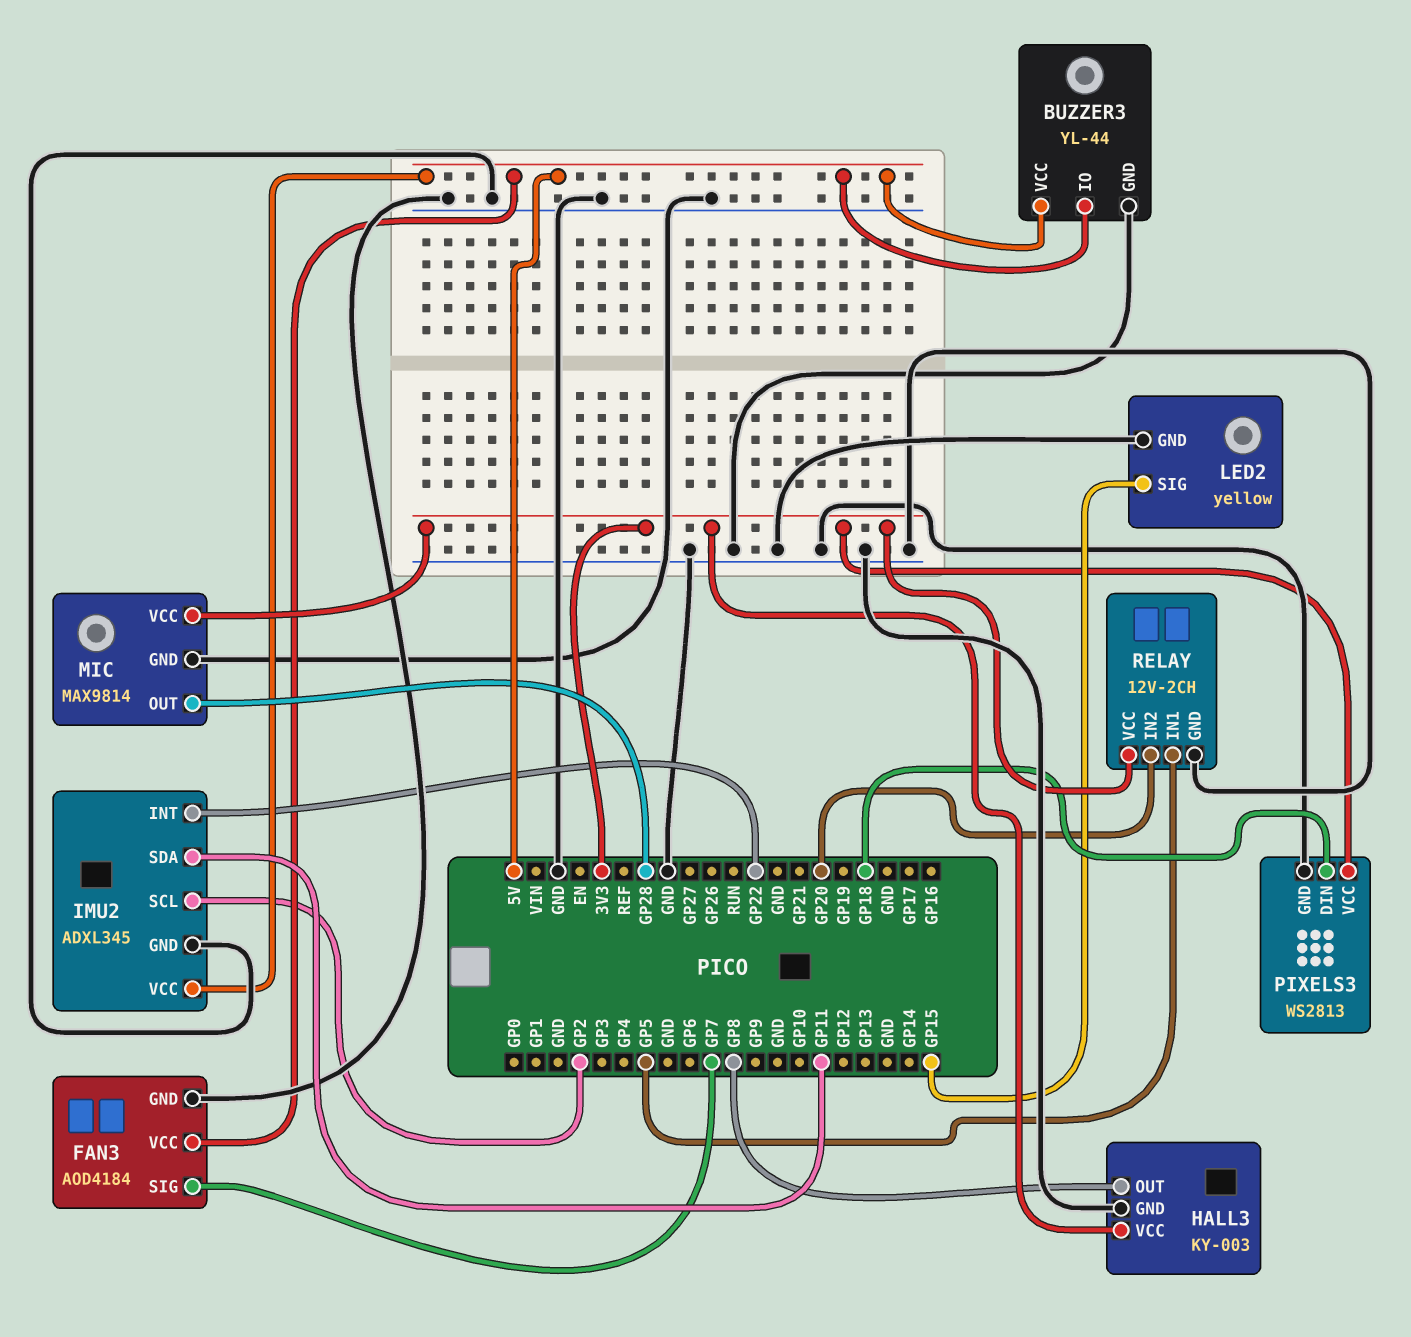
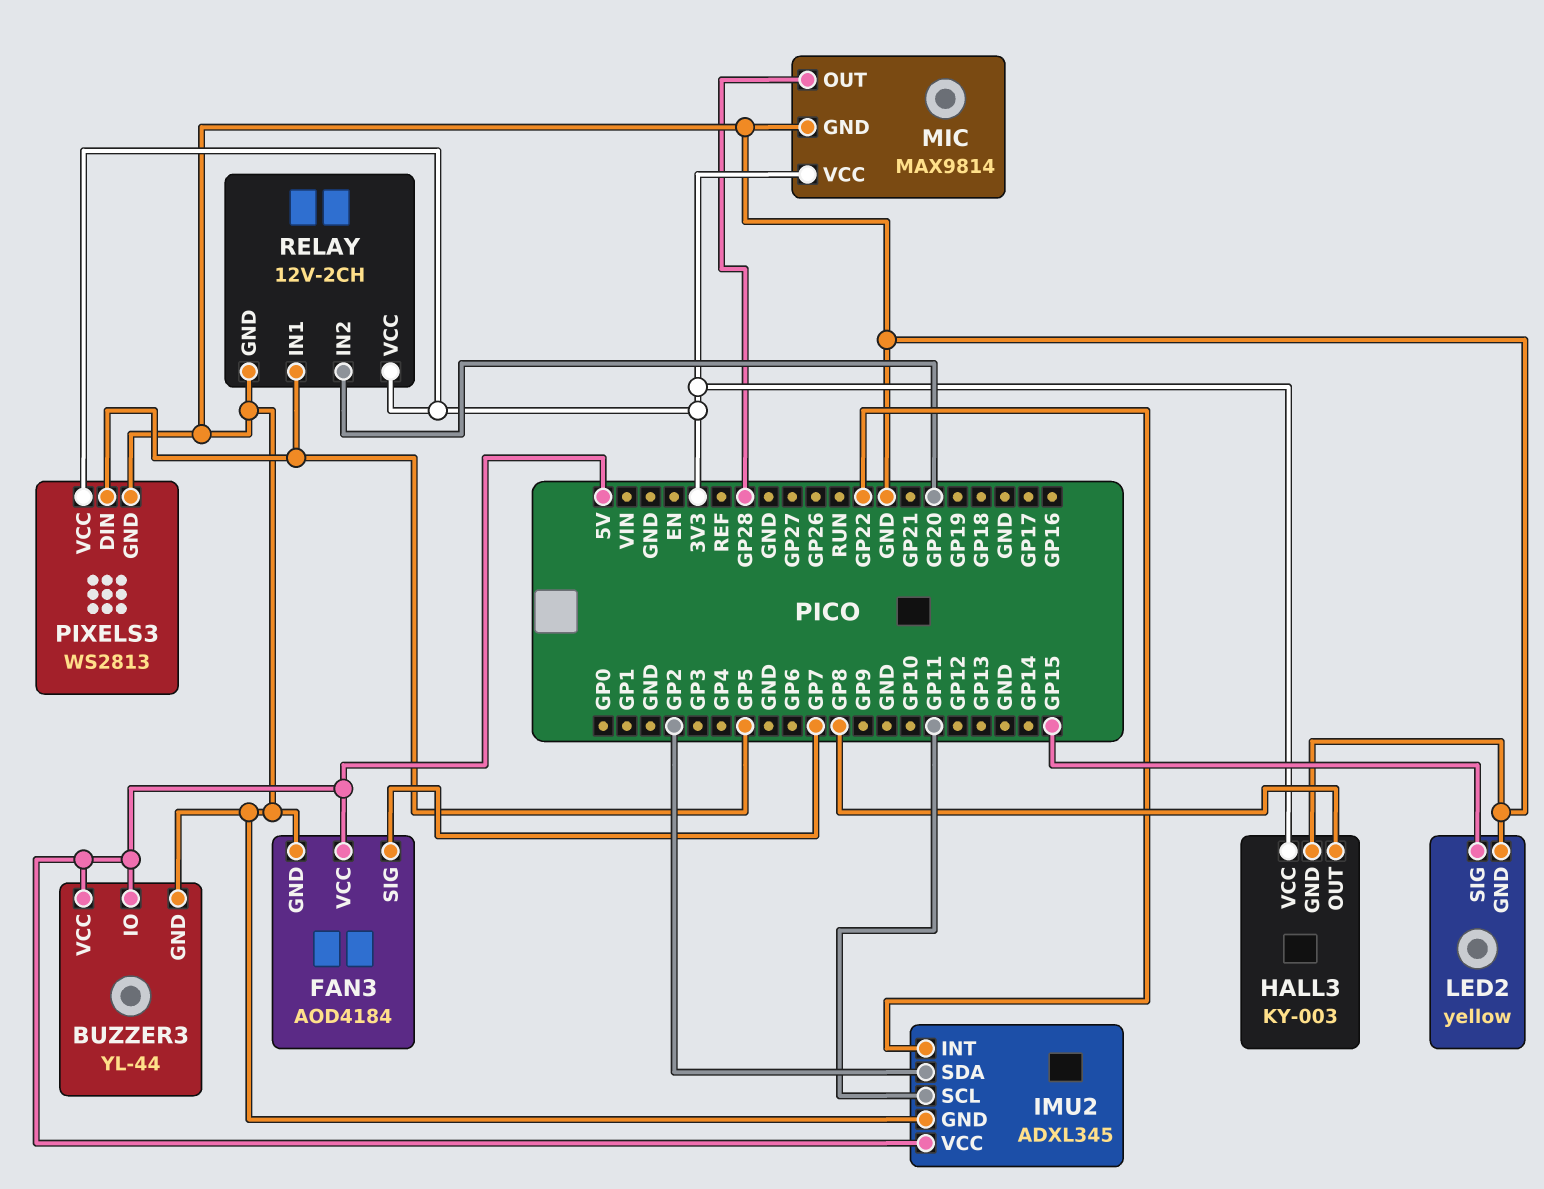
IMU2 pin SCL: GP2 -> GP11
IMU2 pin SDA: GP11 -> GP2
PIXELS3 pin DIN: GP18 -> GP5

